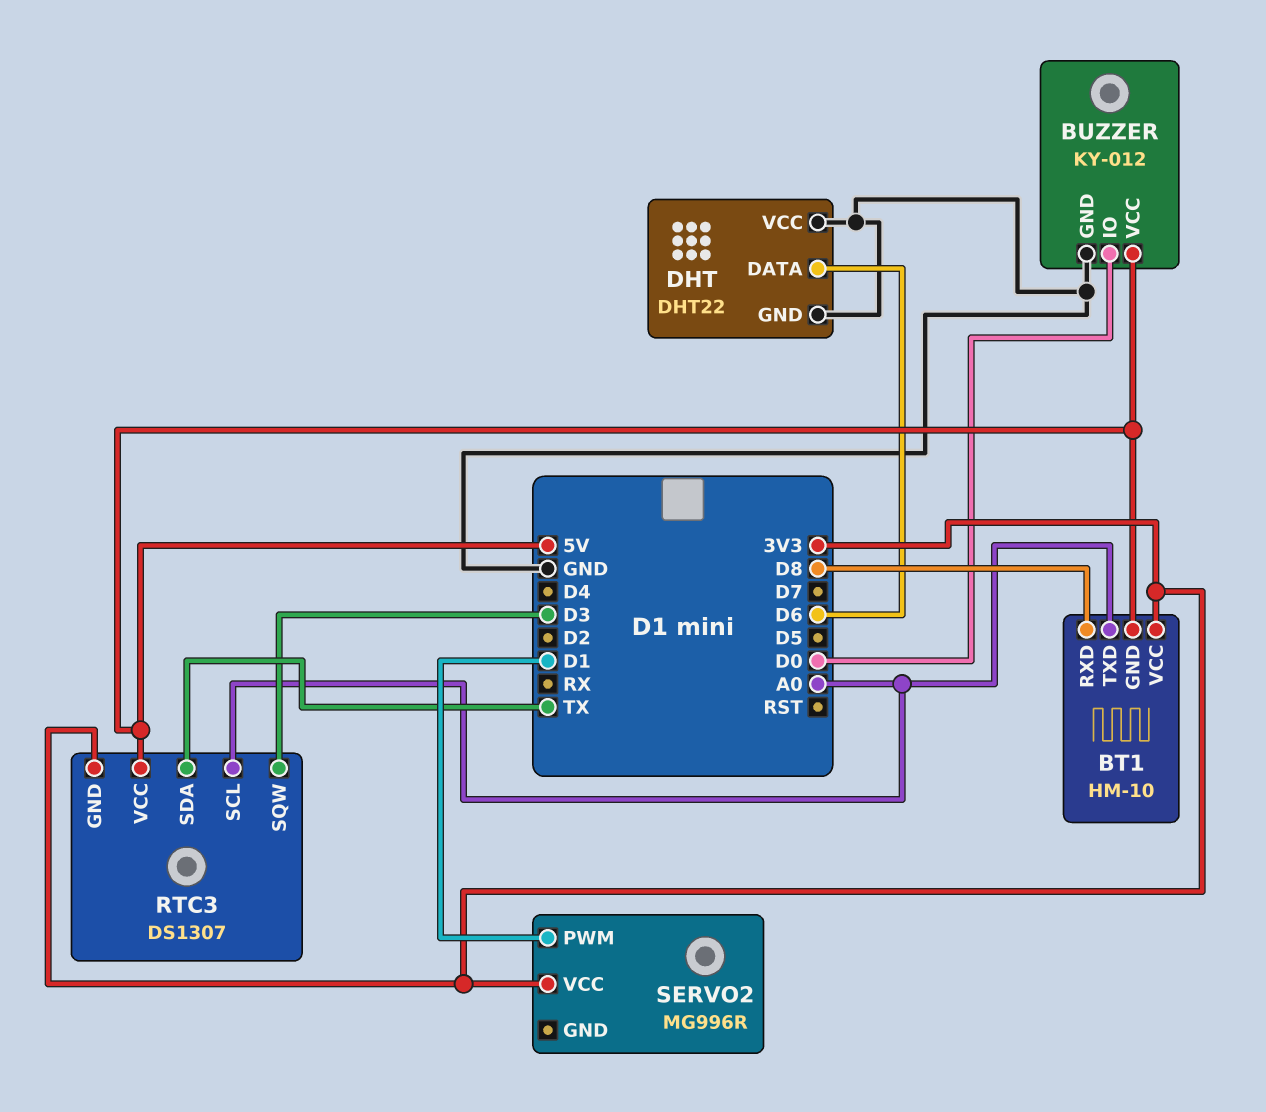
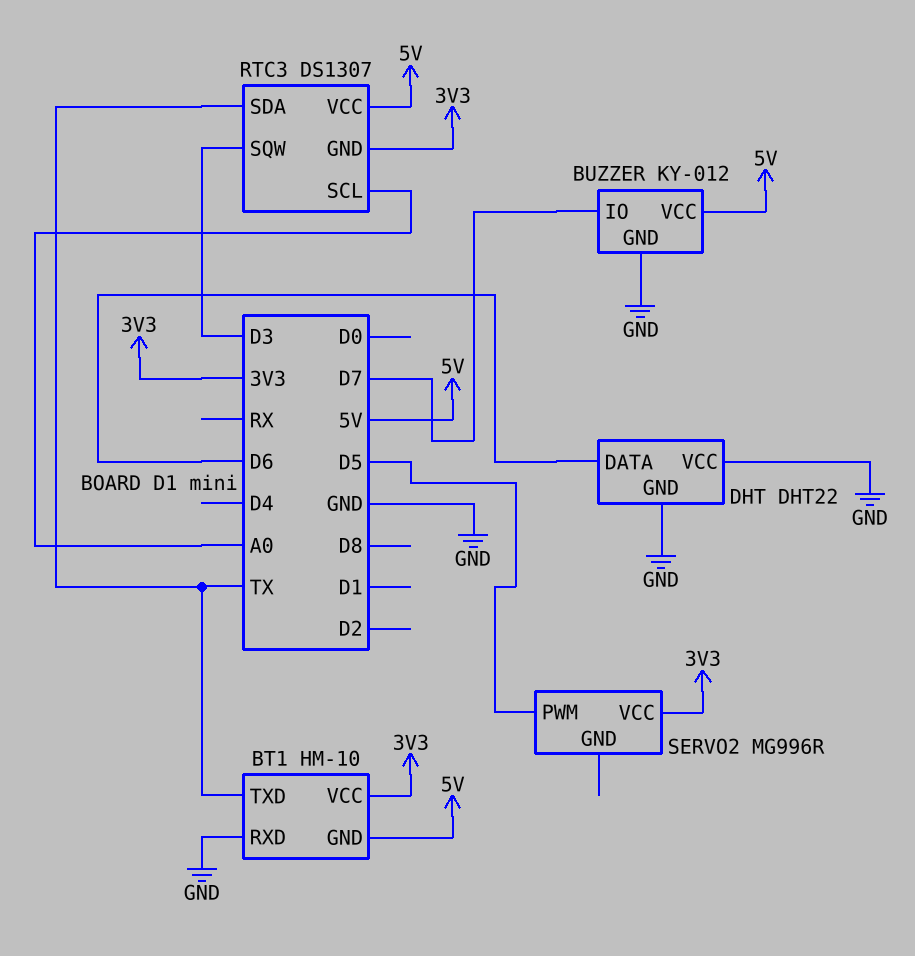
BT1 pin RXD: D8 -> GND
BT1 pin TXD: A0 -> TX
BUZZER pin IO: D0 -> D7
SERVO2 pin PWM: D1 -> D5

